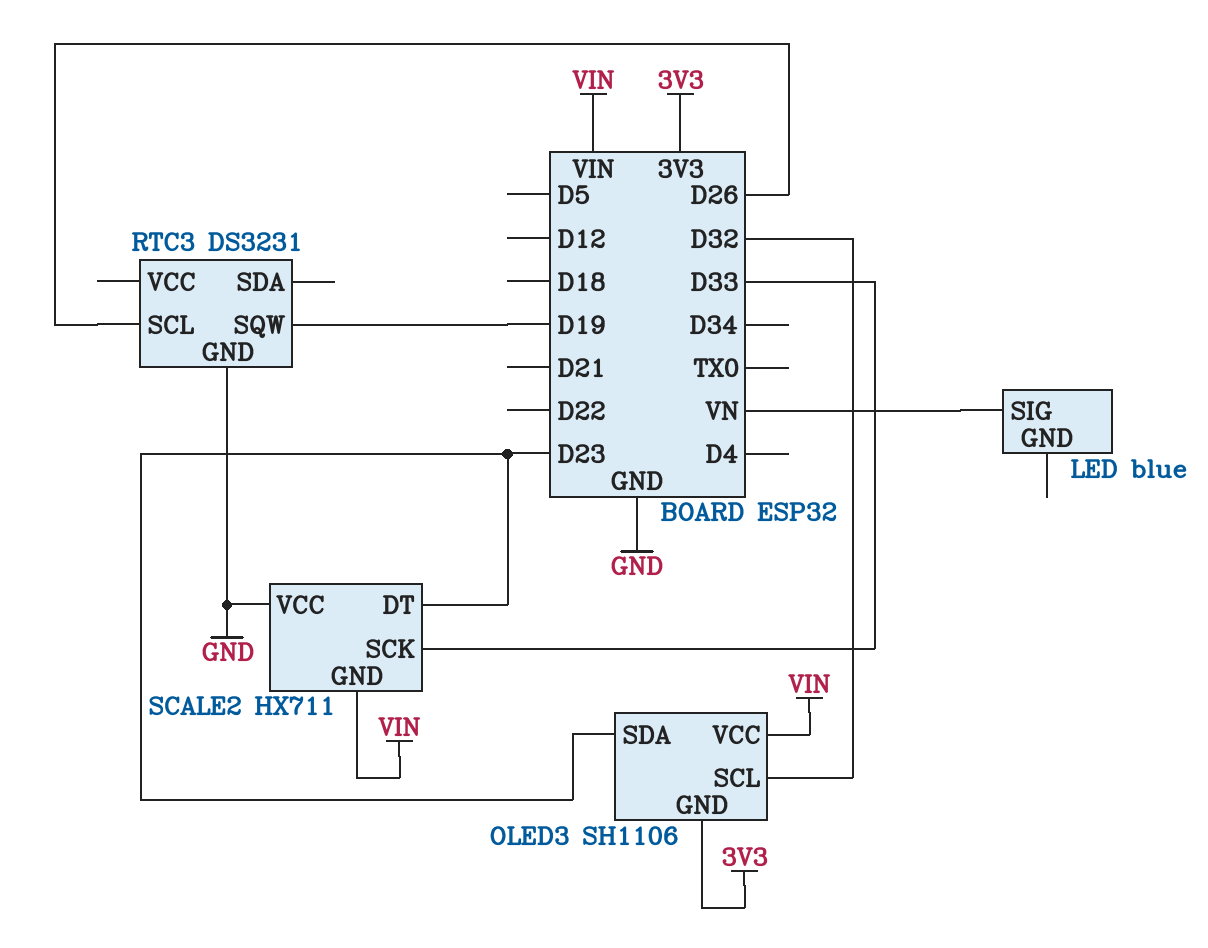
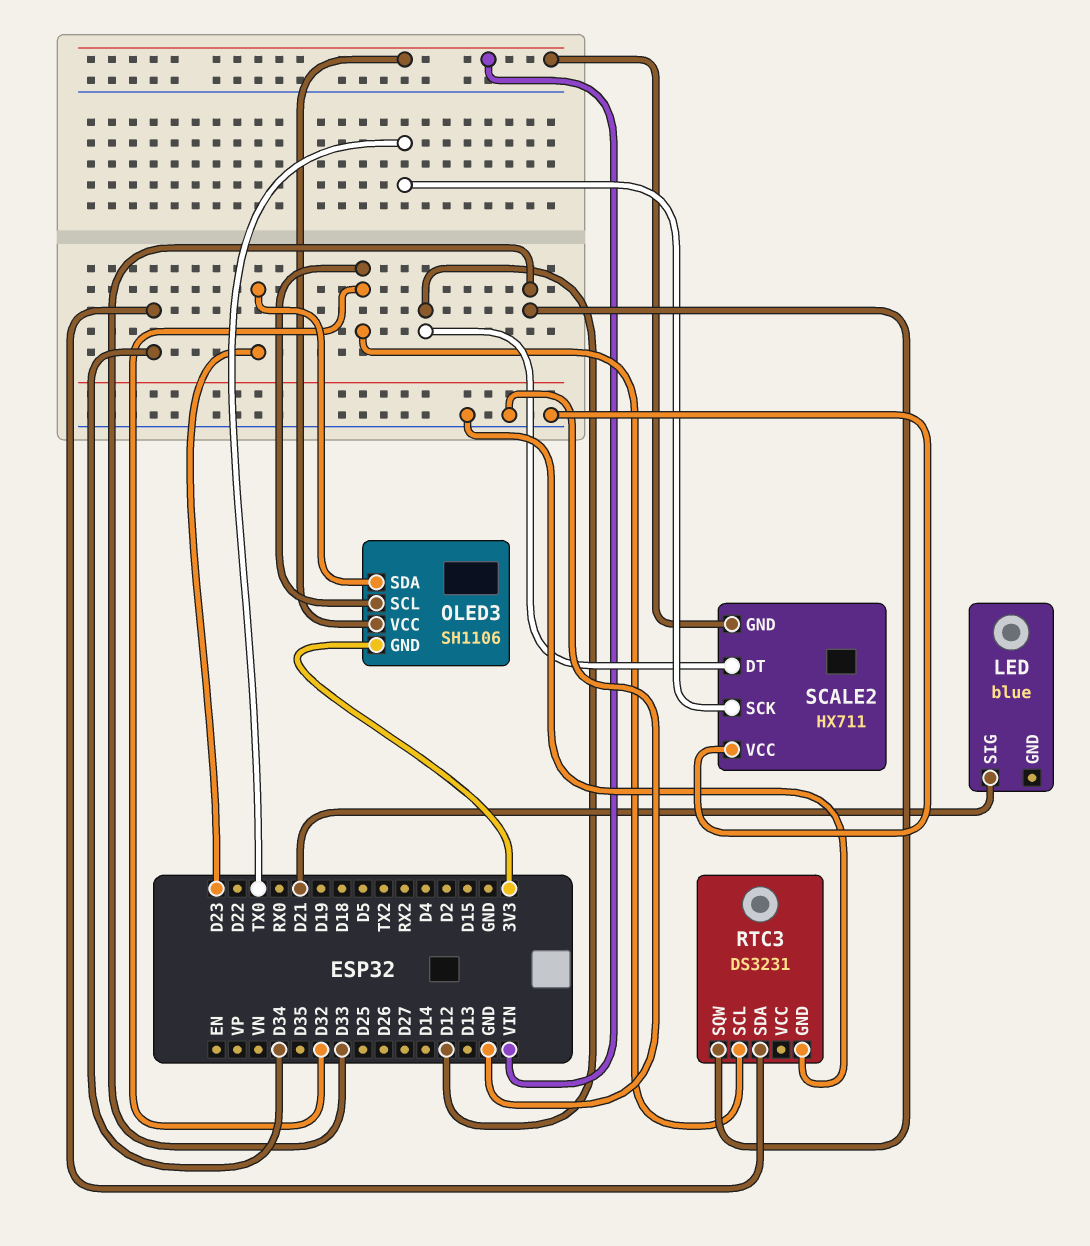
LED pin SIG: VN -> D21
RTC3 pin SCL: D26 -> D32
RTC3 pin SDA: none -> D34
RTC3 pin SQW: D19 -> D33
SCALE2 pin DT: D23 -> D12
SCALE2 pin SCK: D33 -> TX0

